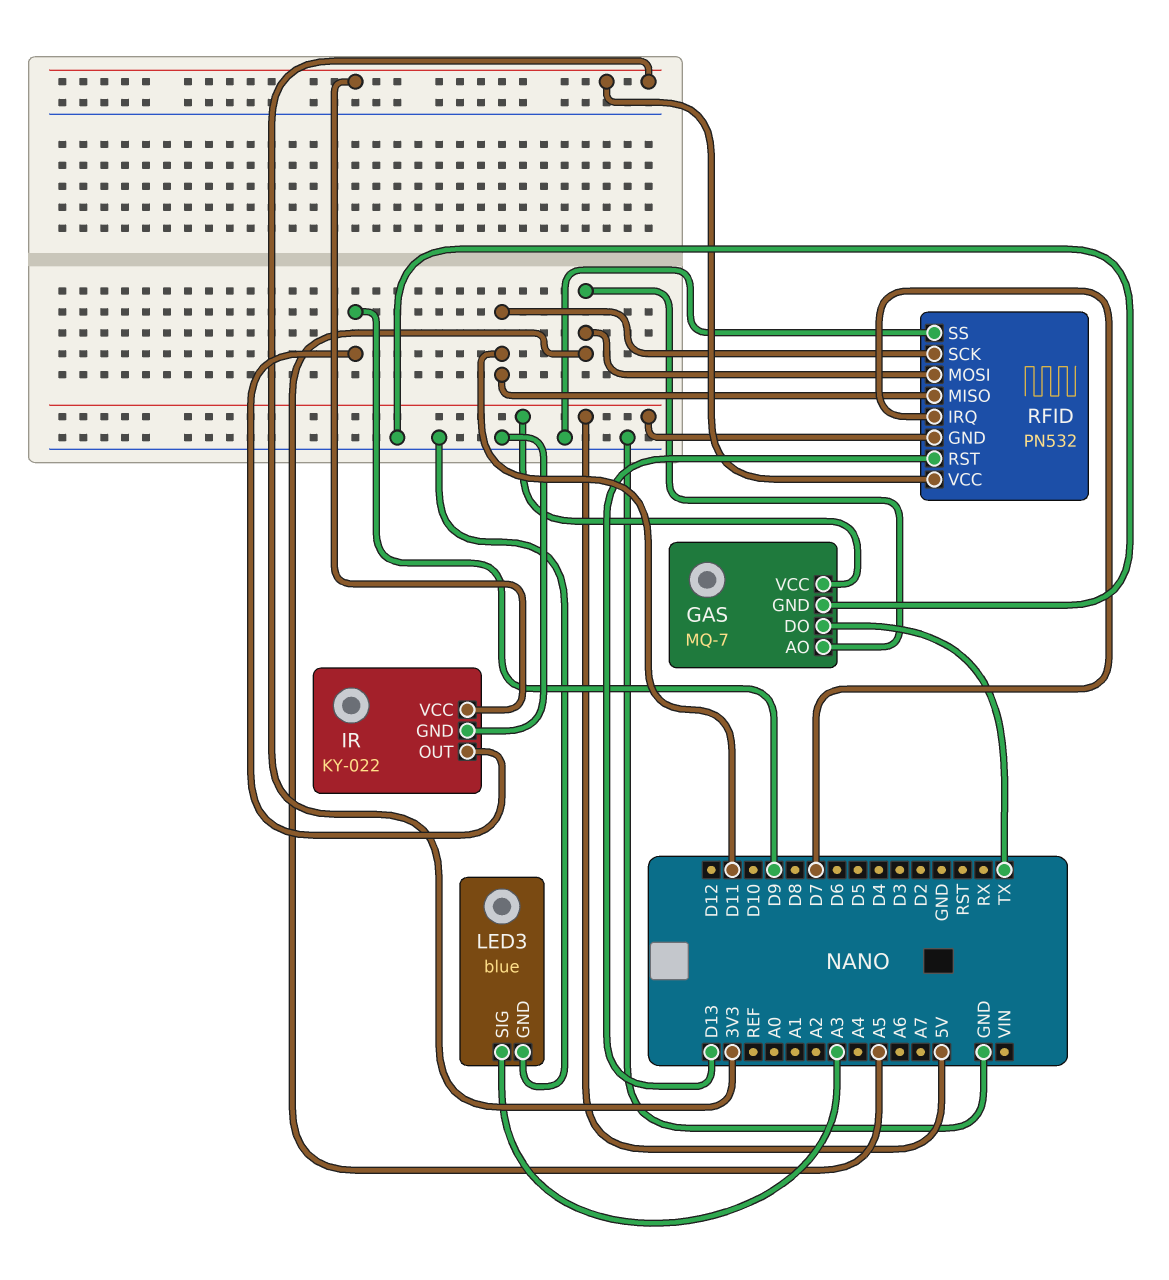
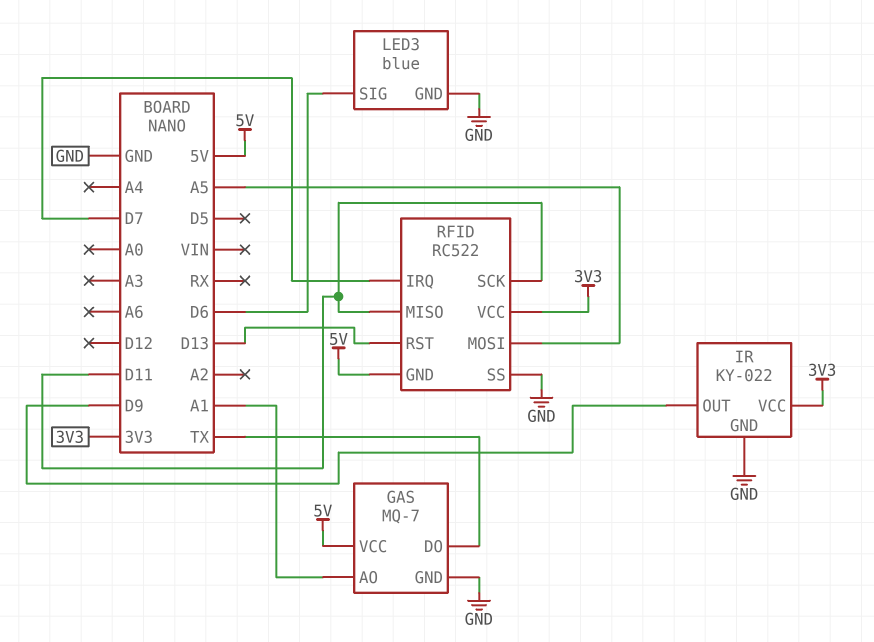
GAS pin AO: A5 -> A1
LED3 pin SIG: A3 -> D6
RFID: PN532 -> RC522

